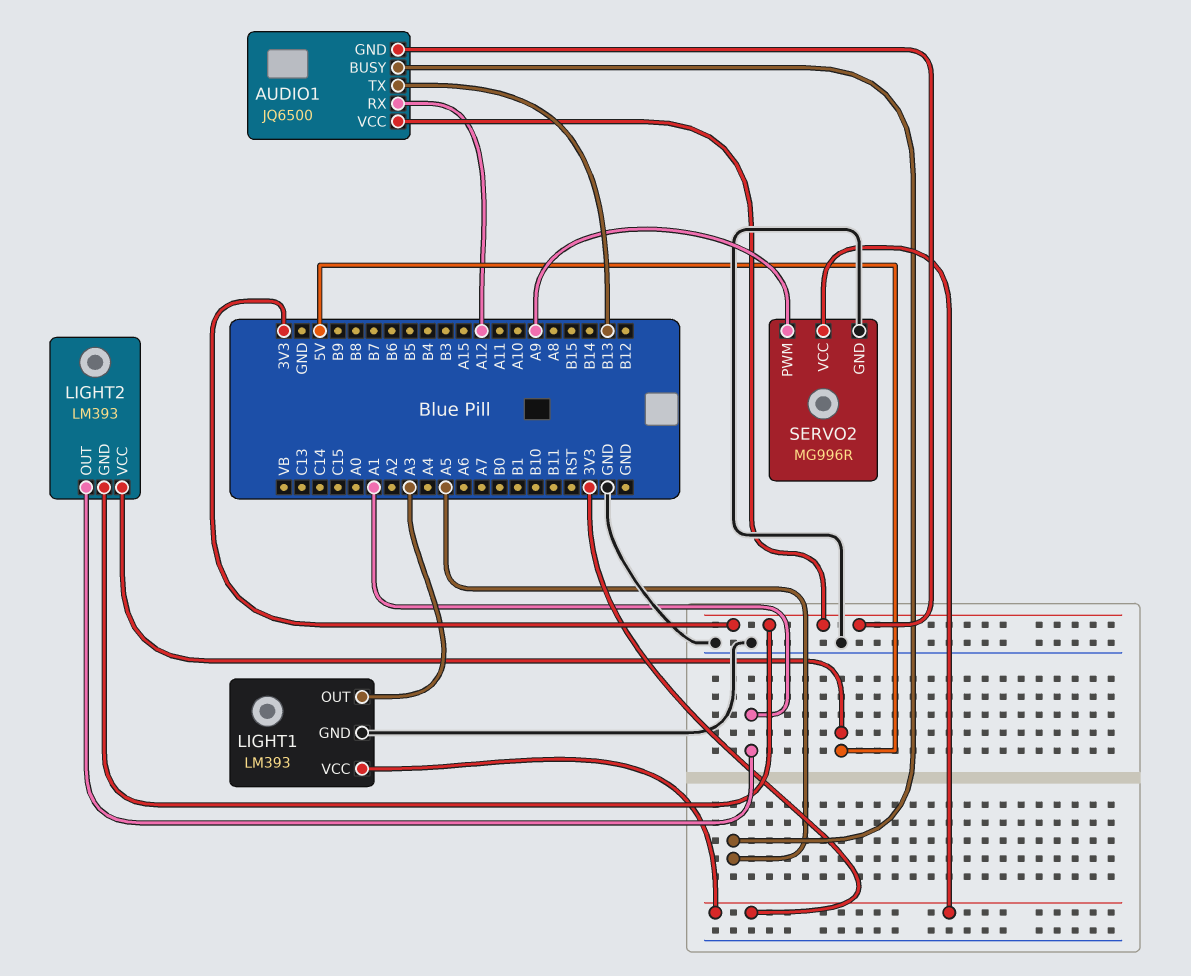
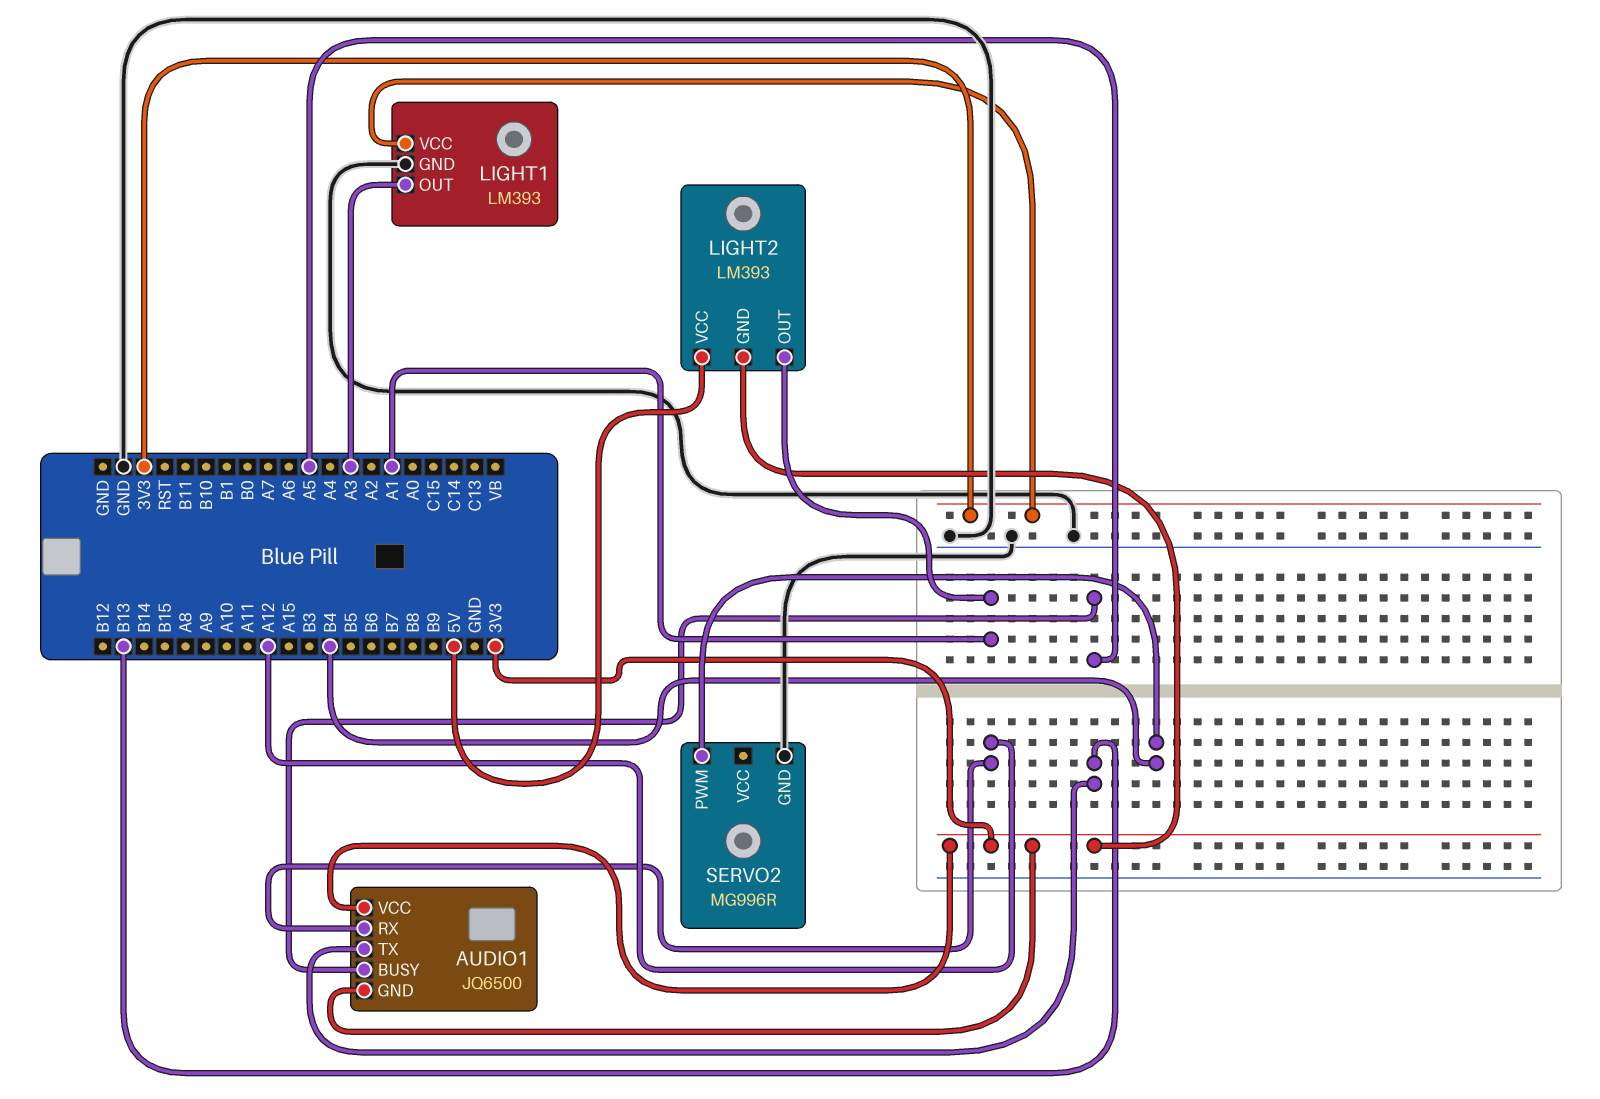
SERVO2 pin PWM: A9 -> B4
SERVO2 pin VCC: 3V3 -> none

